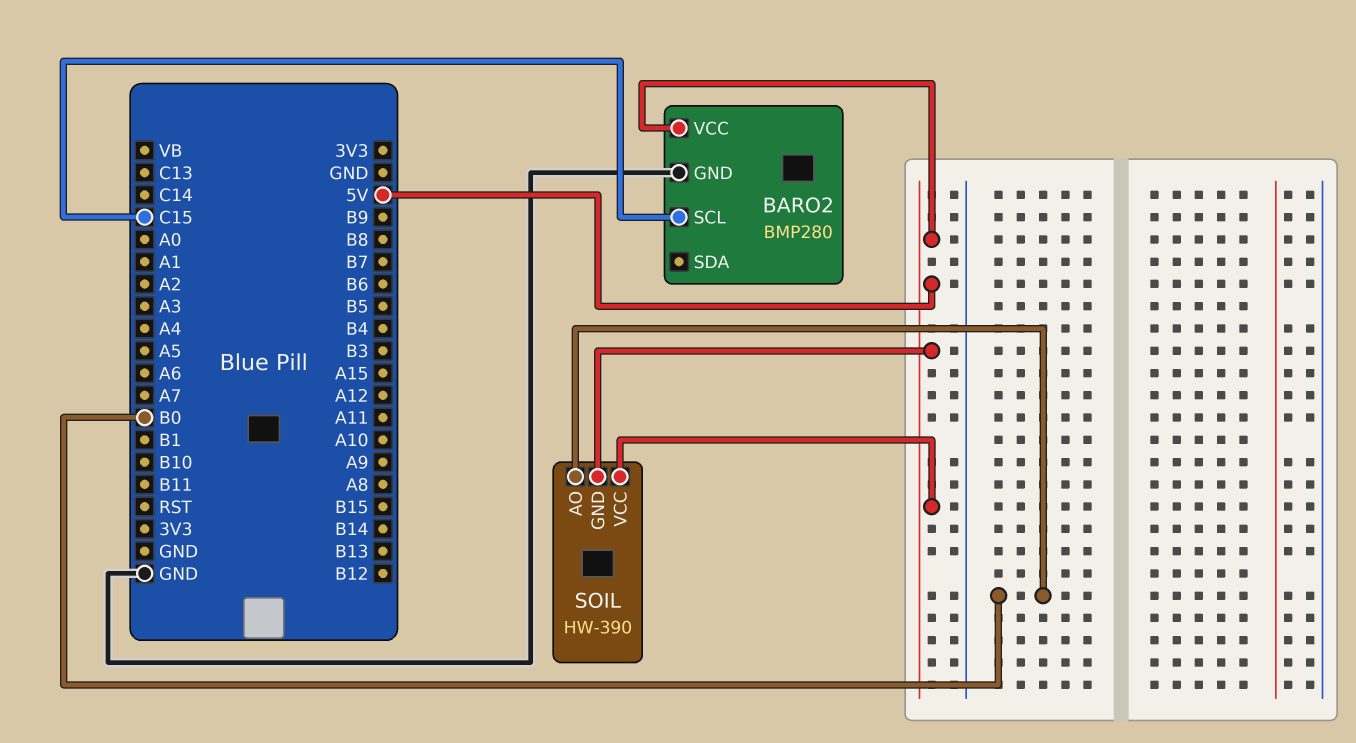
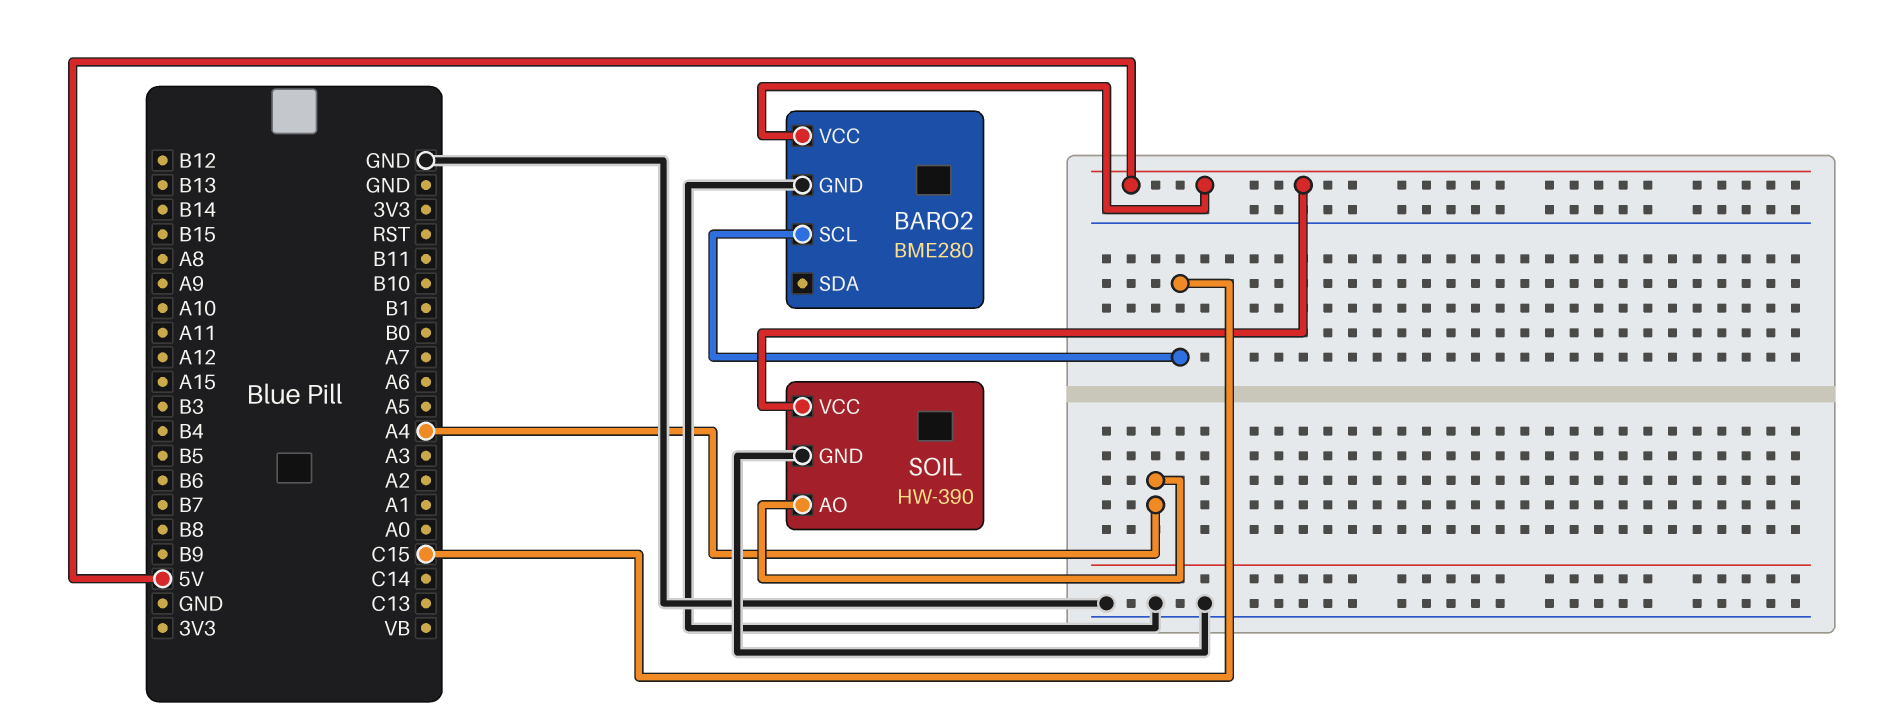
BARO2: BMP280 -> BME280
SOIL pin AO: B0 -> A4
SOIL pin GND: 5V -> GND

